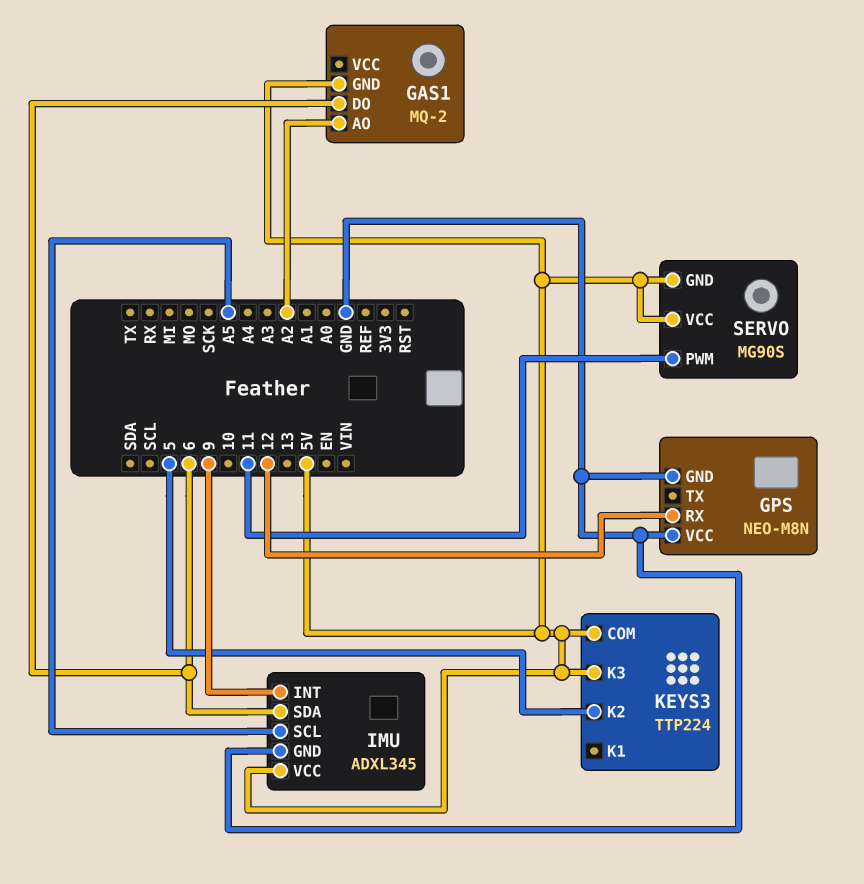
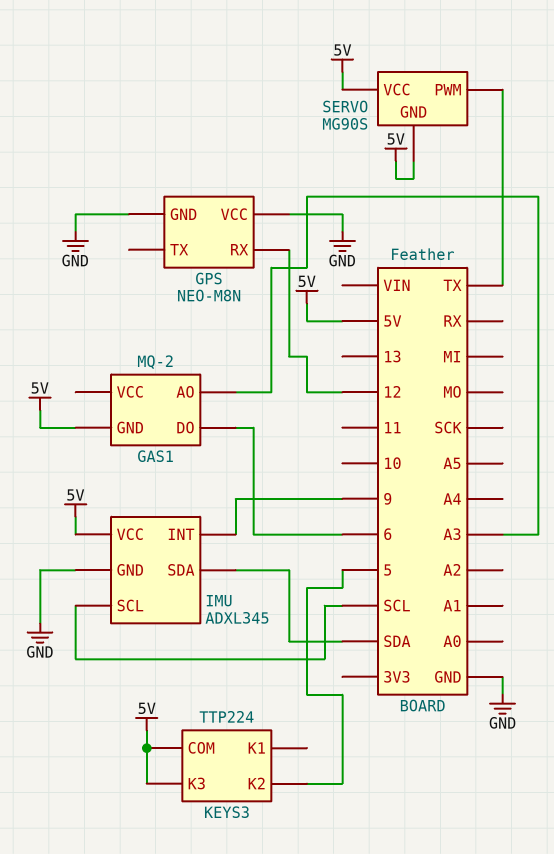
GAS1 pin AO: A2 -> A3
IMU pin SCL: A5 -> SCL
IMU pin SDA: 6 -> SDA
SERVO pin PWM: 11 -> TX

